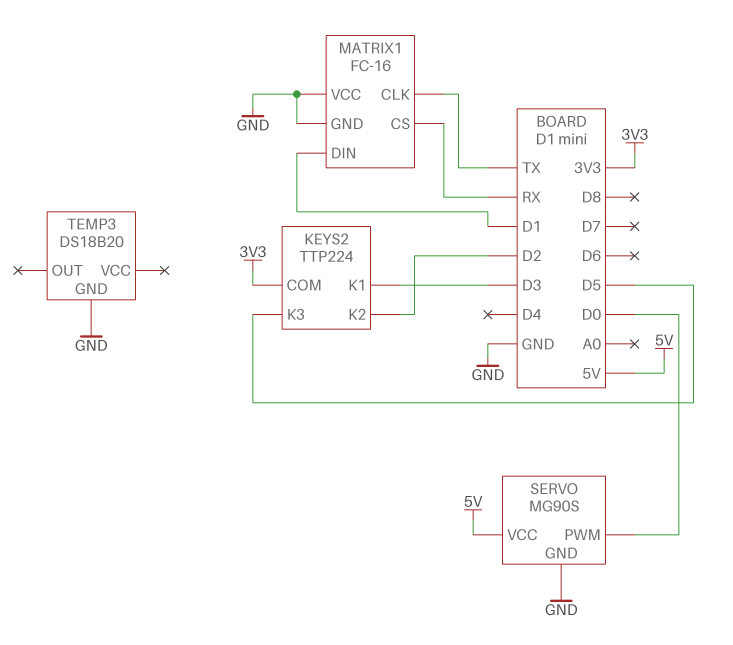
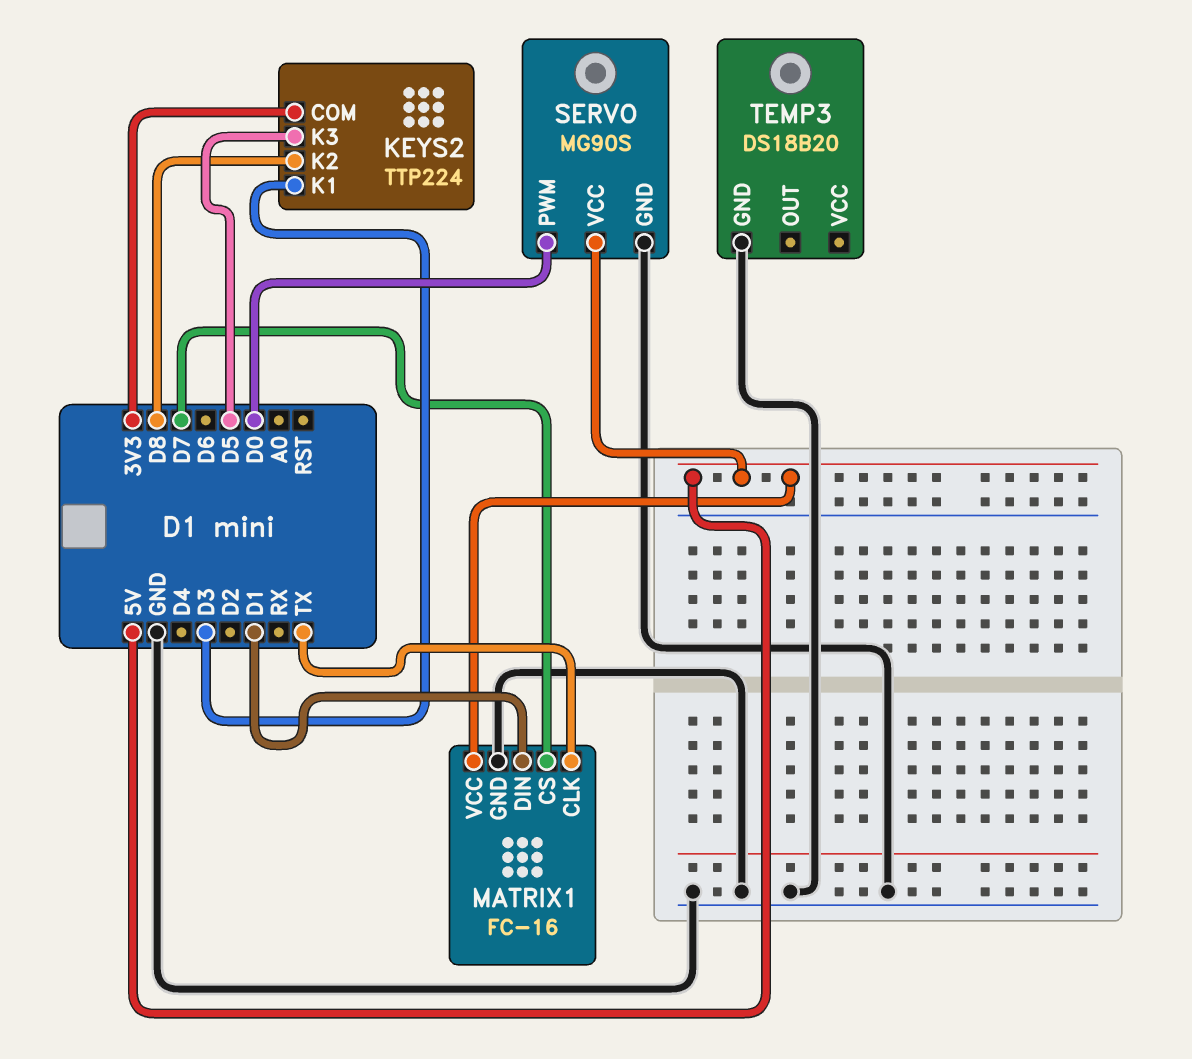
KEYS2 pin K2: D2 -> D8
MATRIX1 pin CS: RX -> D7
MATRIX1 pin VCC: GND -> 5V

